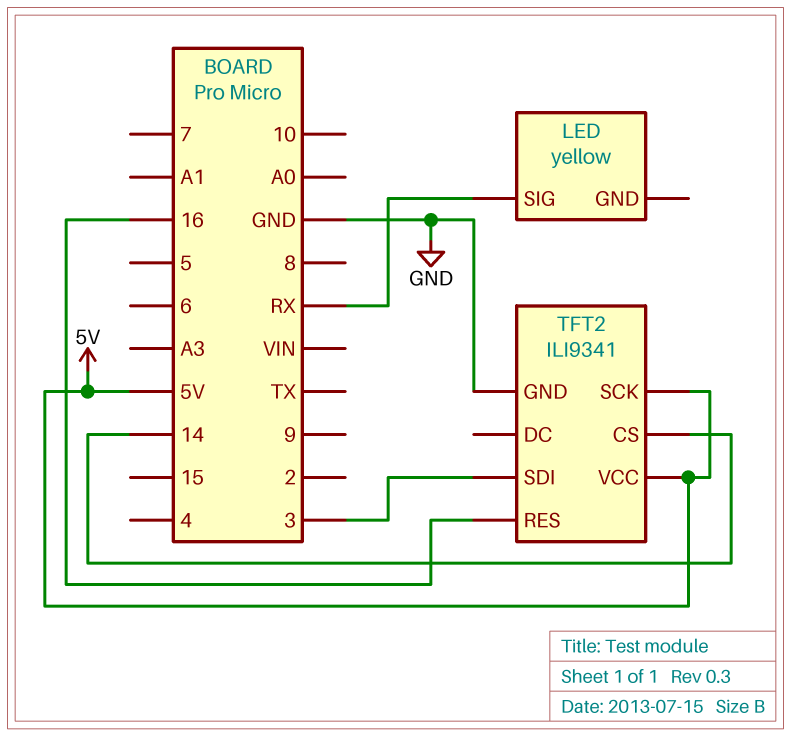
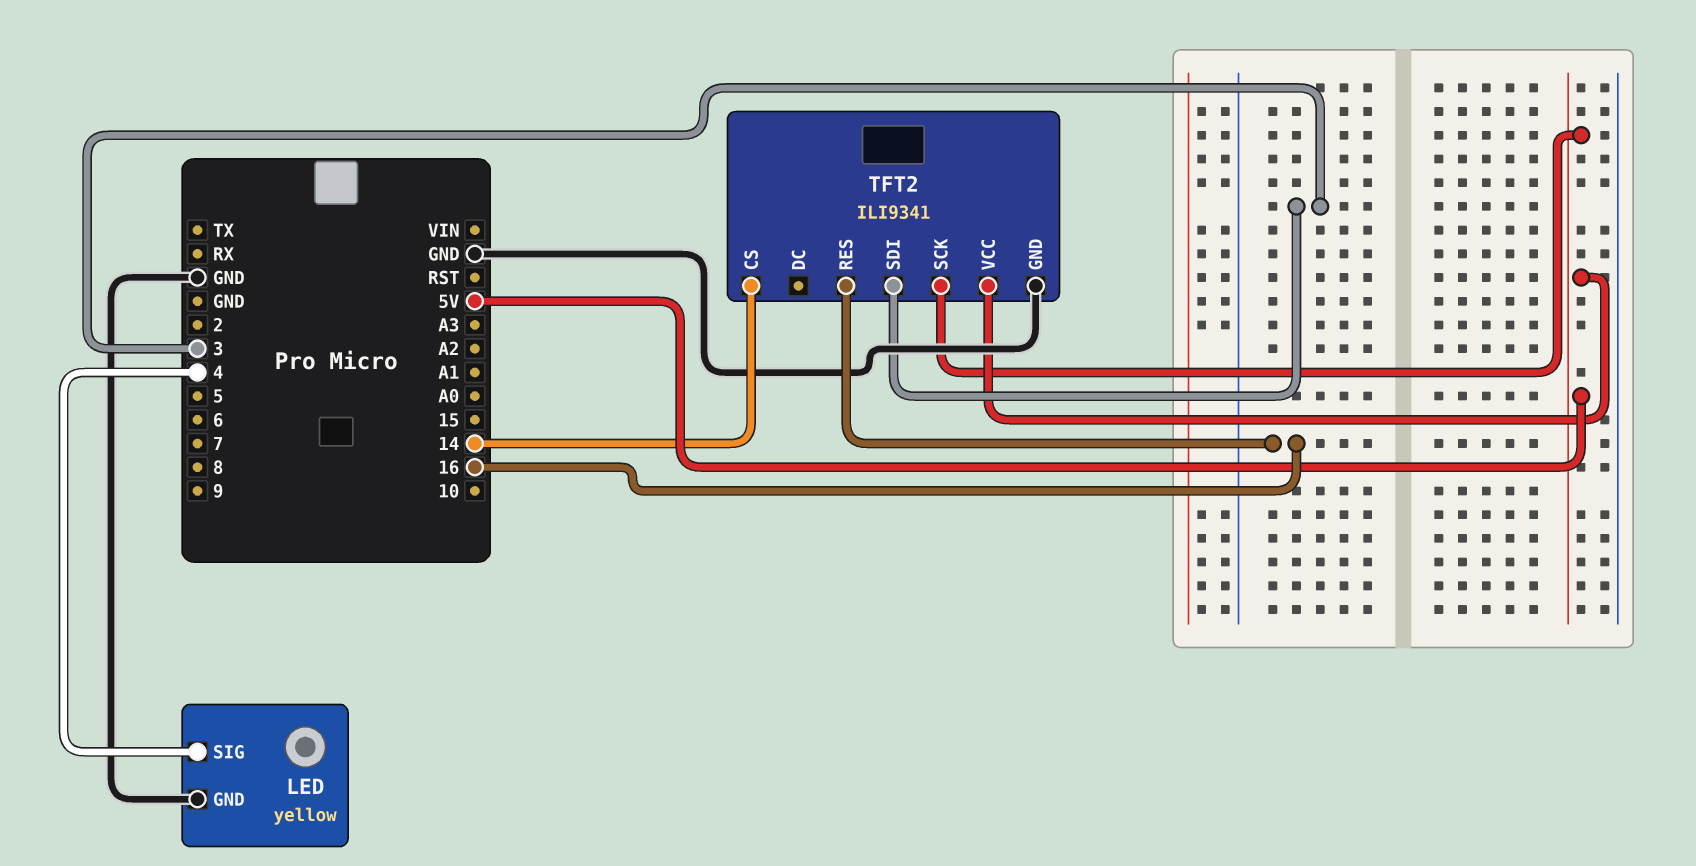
LED pin GND: none -> GND
LED pin SIG: RX -> 4

